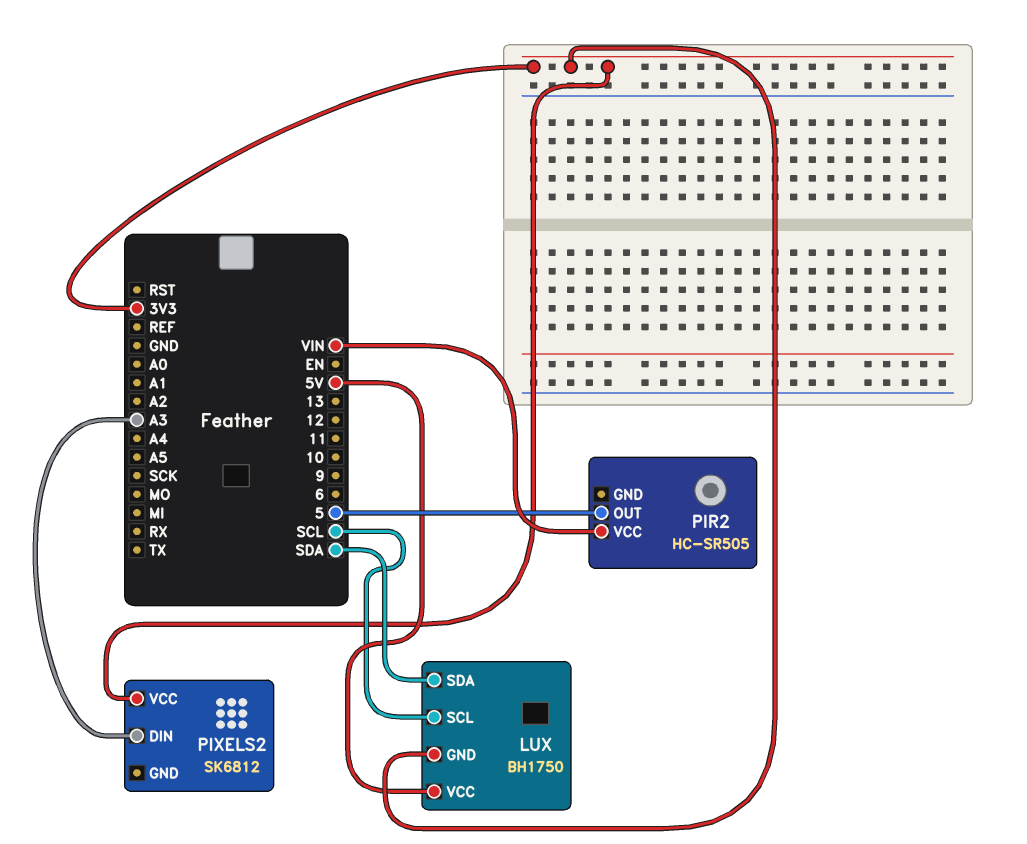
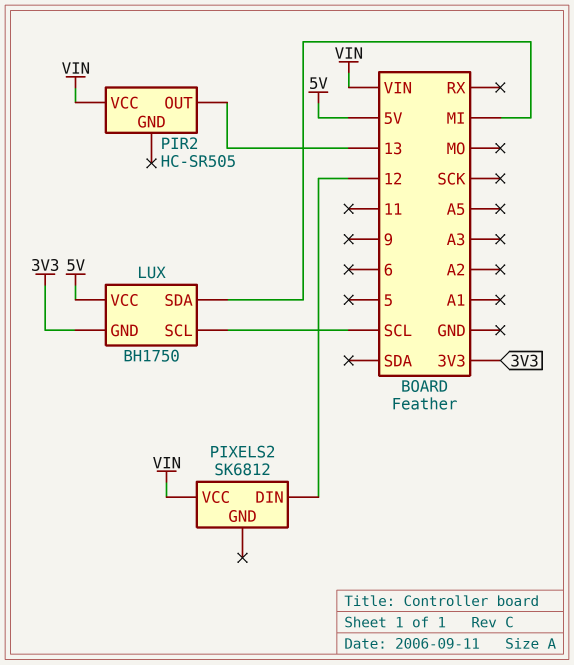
LUX pin SDA: SDA -> MI
PIR2 pin OUT: 5 -> 13
PIXELS2 pin DIN: A3 -> 12
PIXELS2 pin VCC: 3V3 -> VIN

